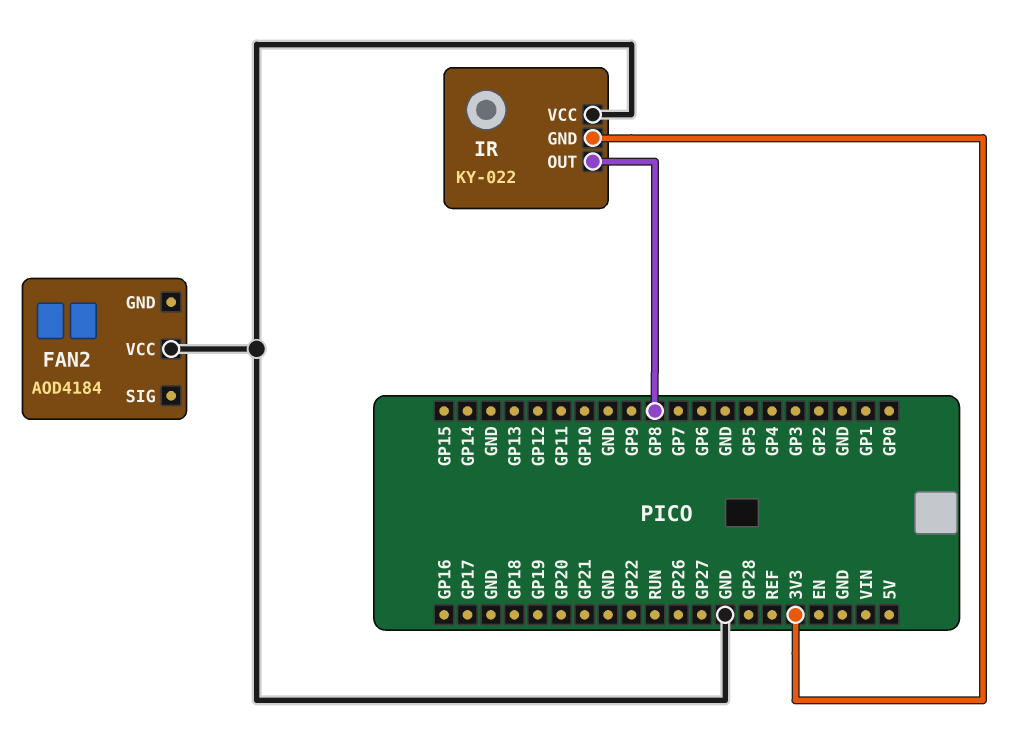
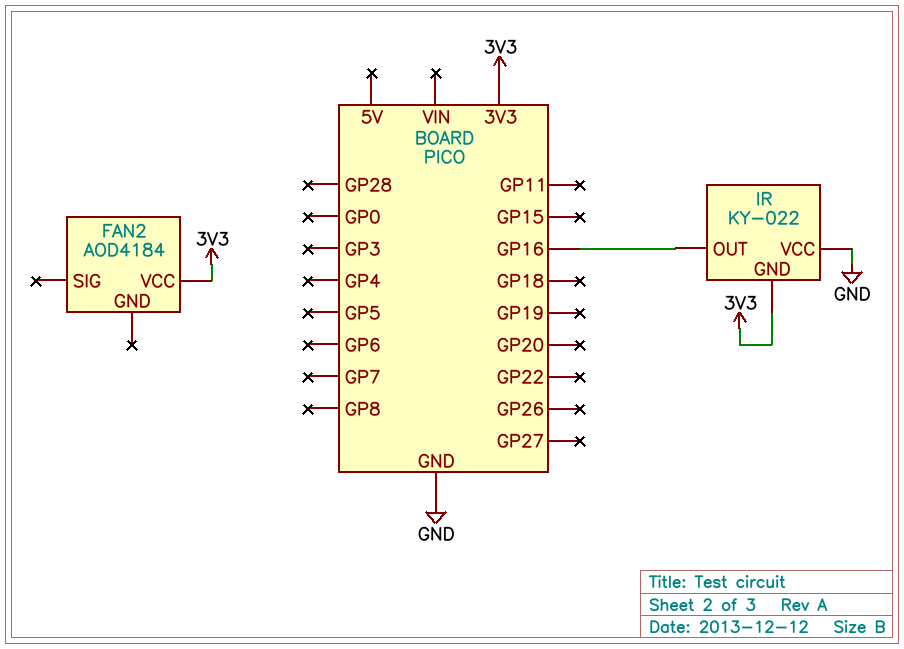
FAN2 pin VCC: GND -> 3V3
IR pin OUT: GP8 -> GP16

